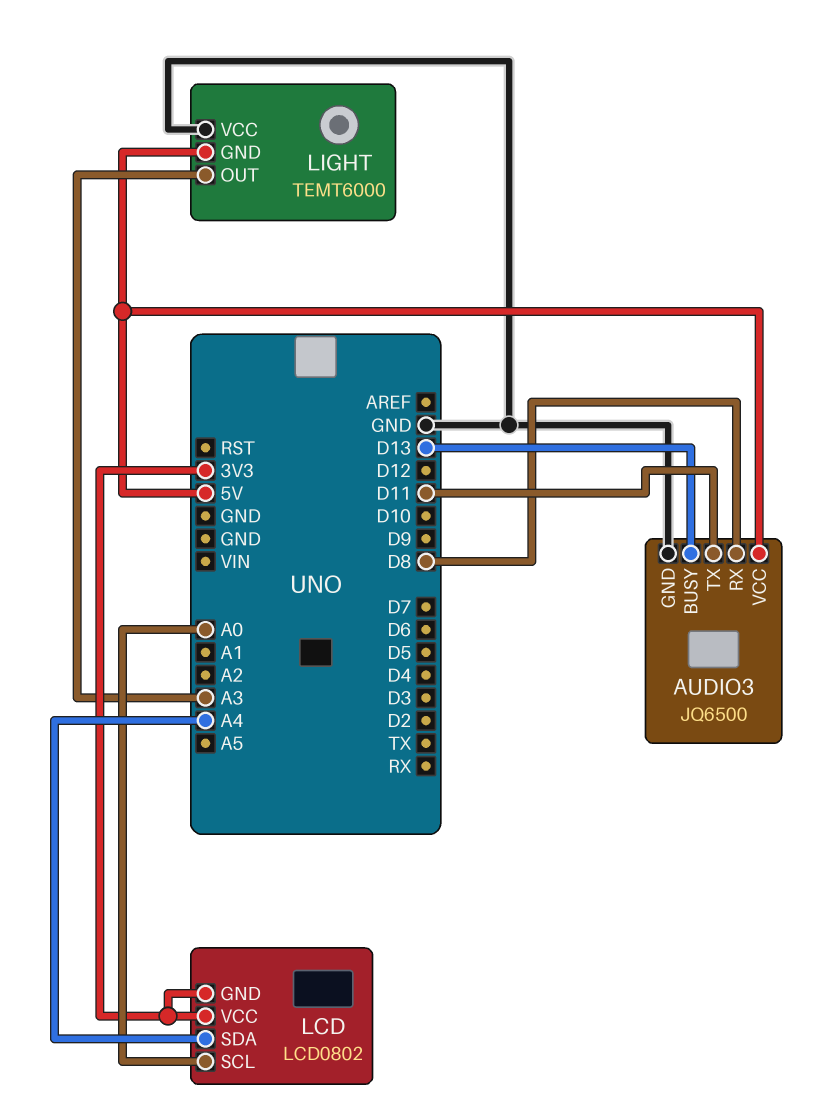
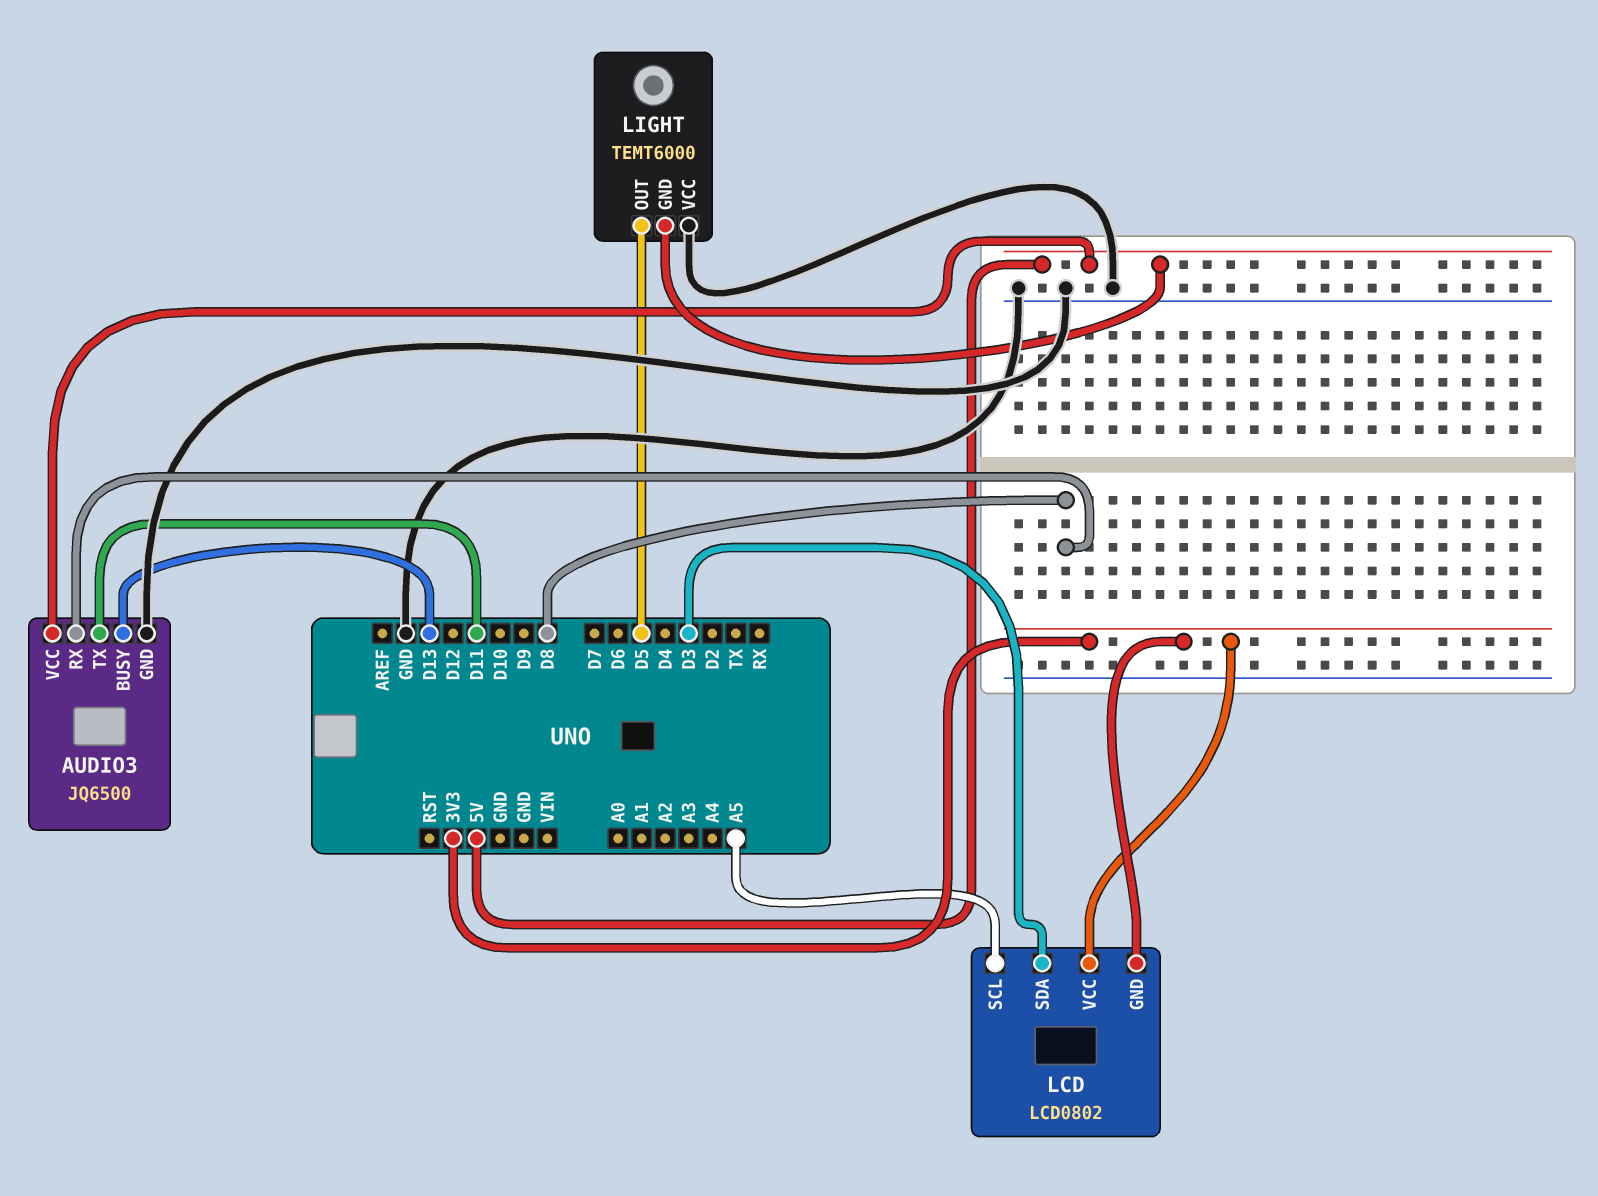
LCD pin SCL: A0 -> A5
LCD pin SDA: A4 -> D3
LIGHT pin OUT: A3 -> D5

